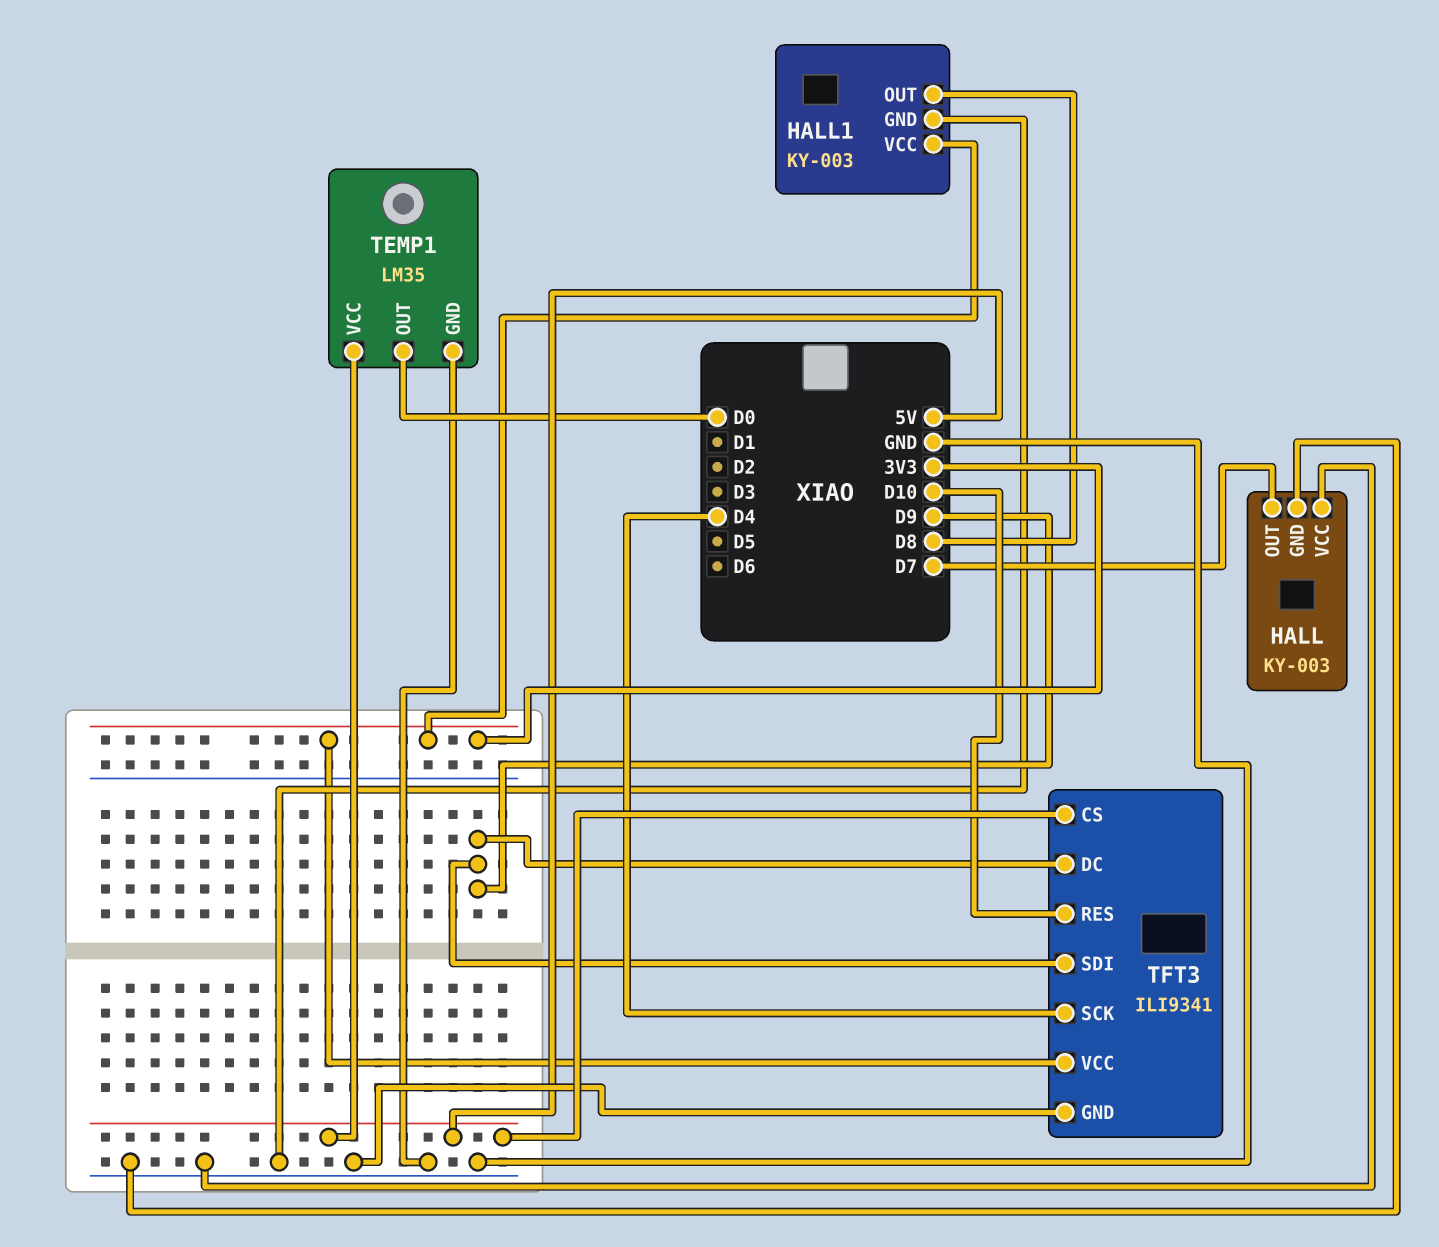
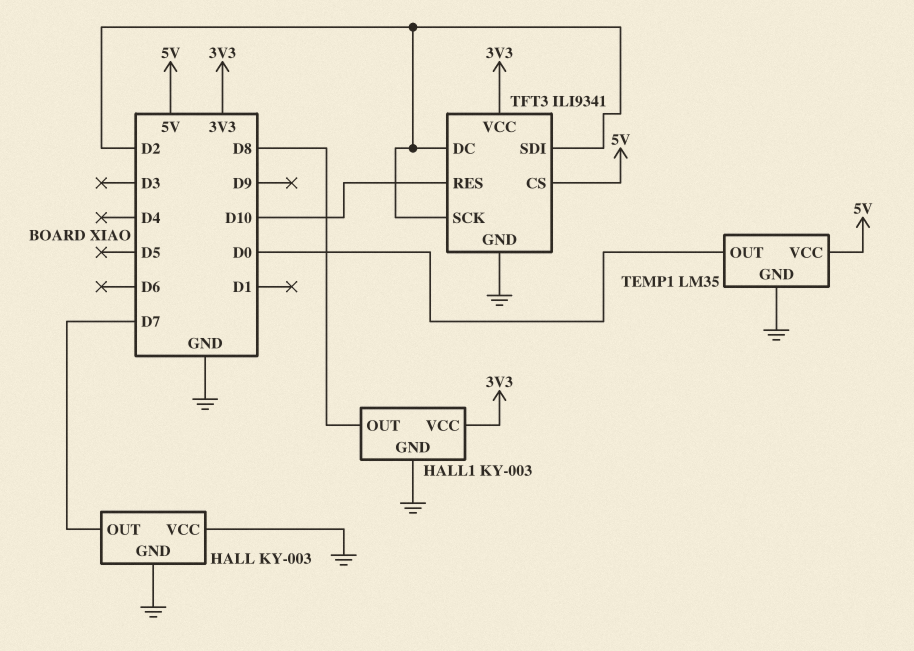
TFT3 pin DC: D9 -> D2
TFT3 pin SCK: D4 -> D2
TFT3 pin SDI: D9 -> D2

